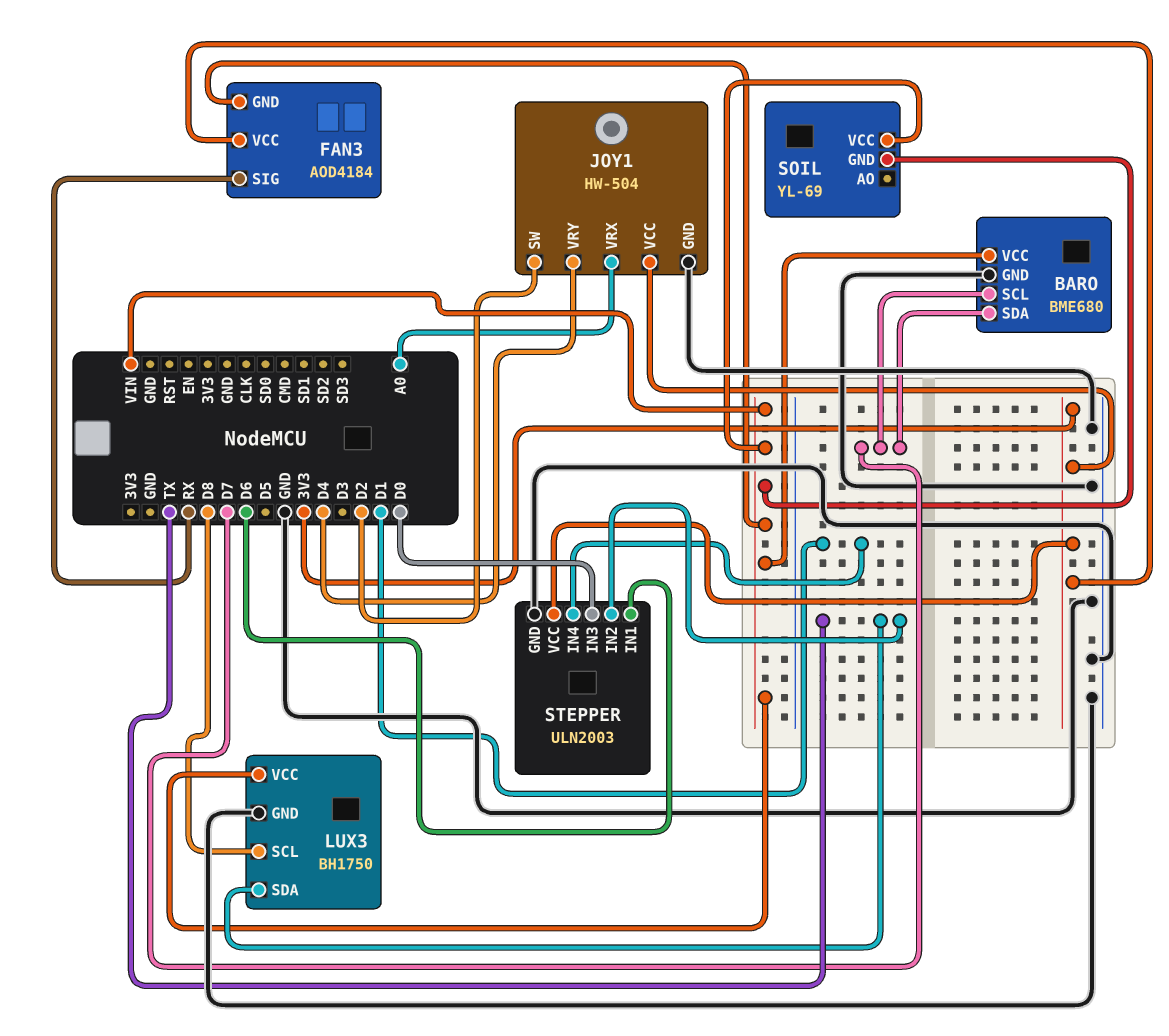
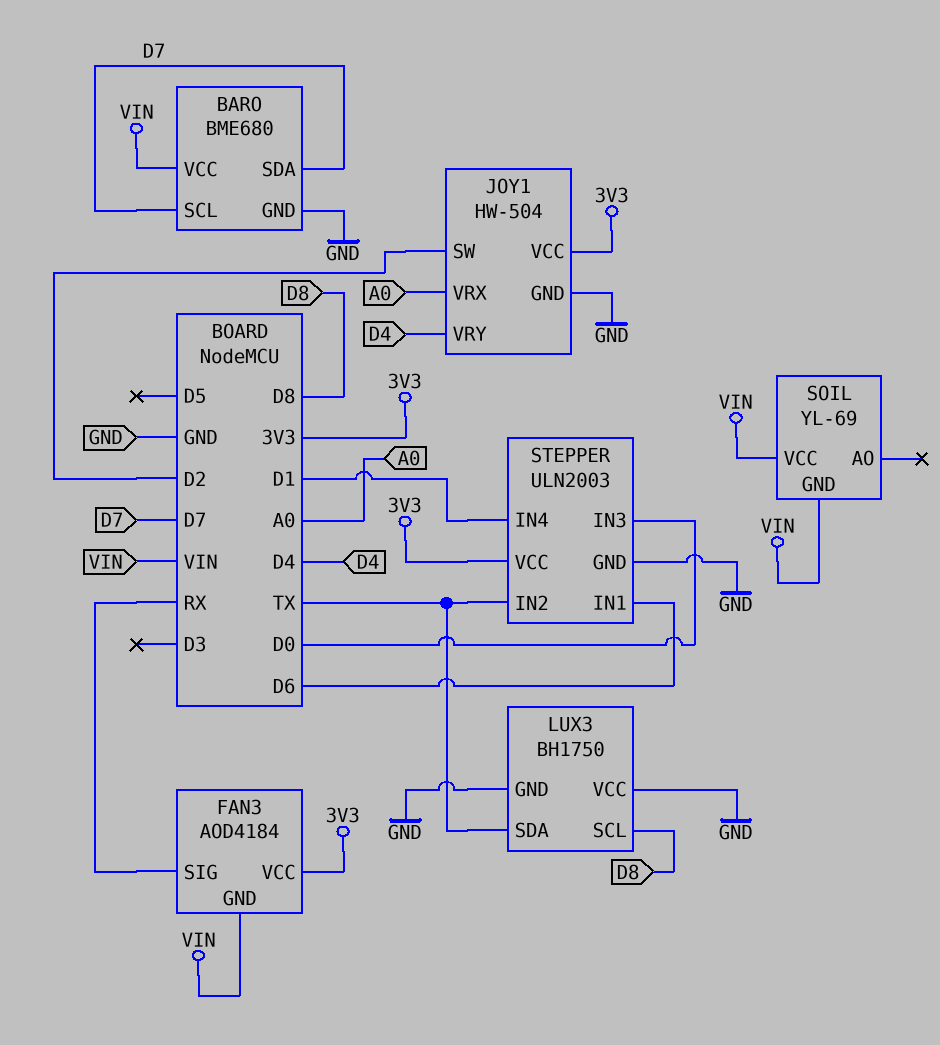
LUX3 pin VCC: VIN -> GND

